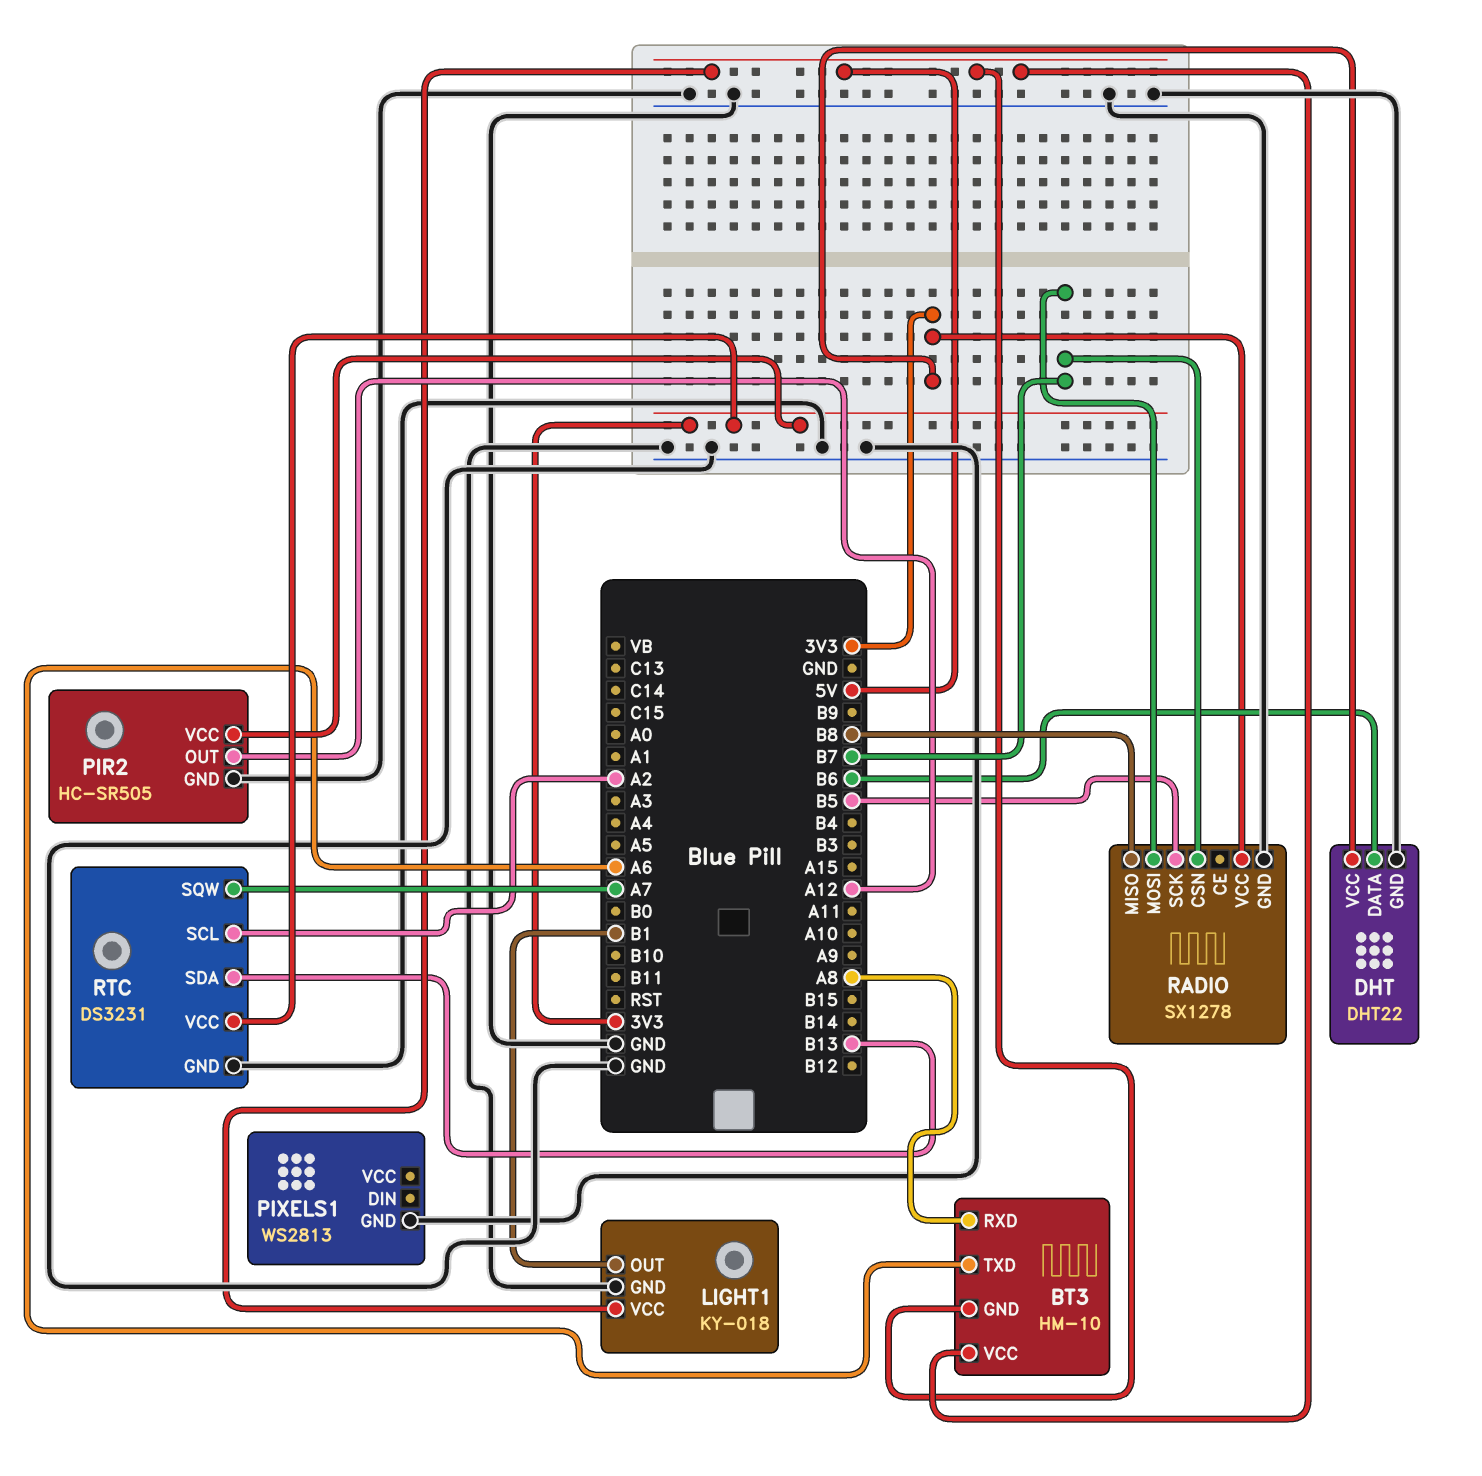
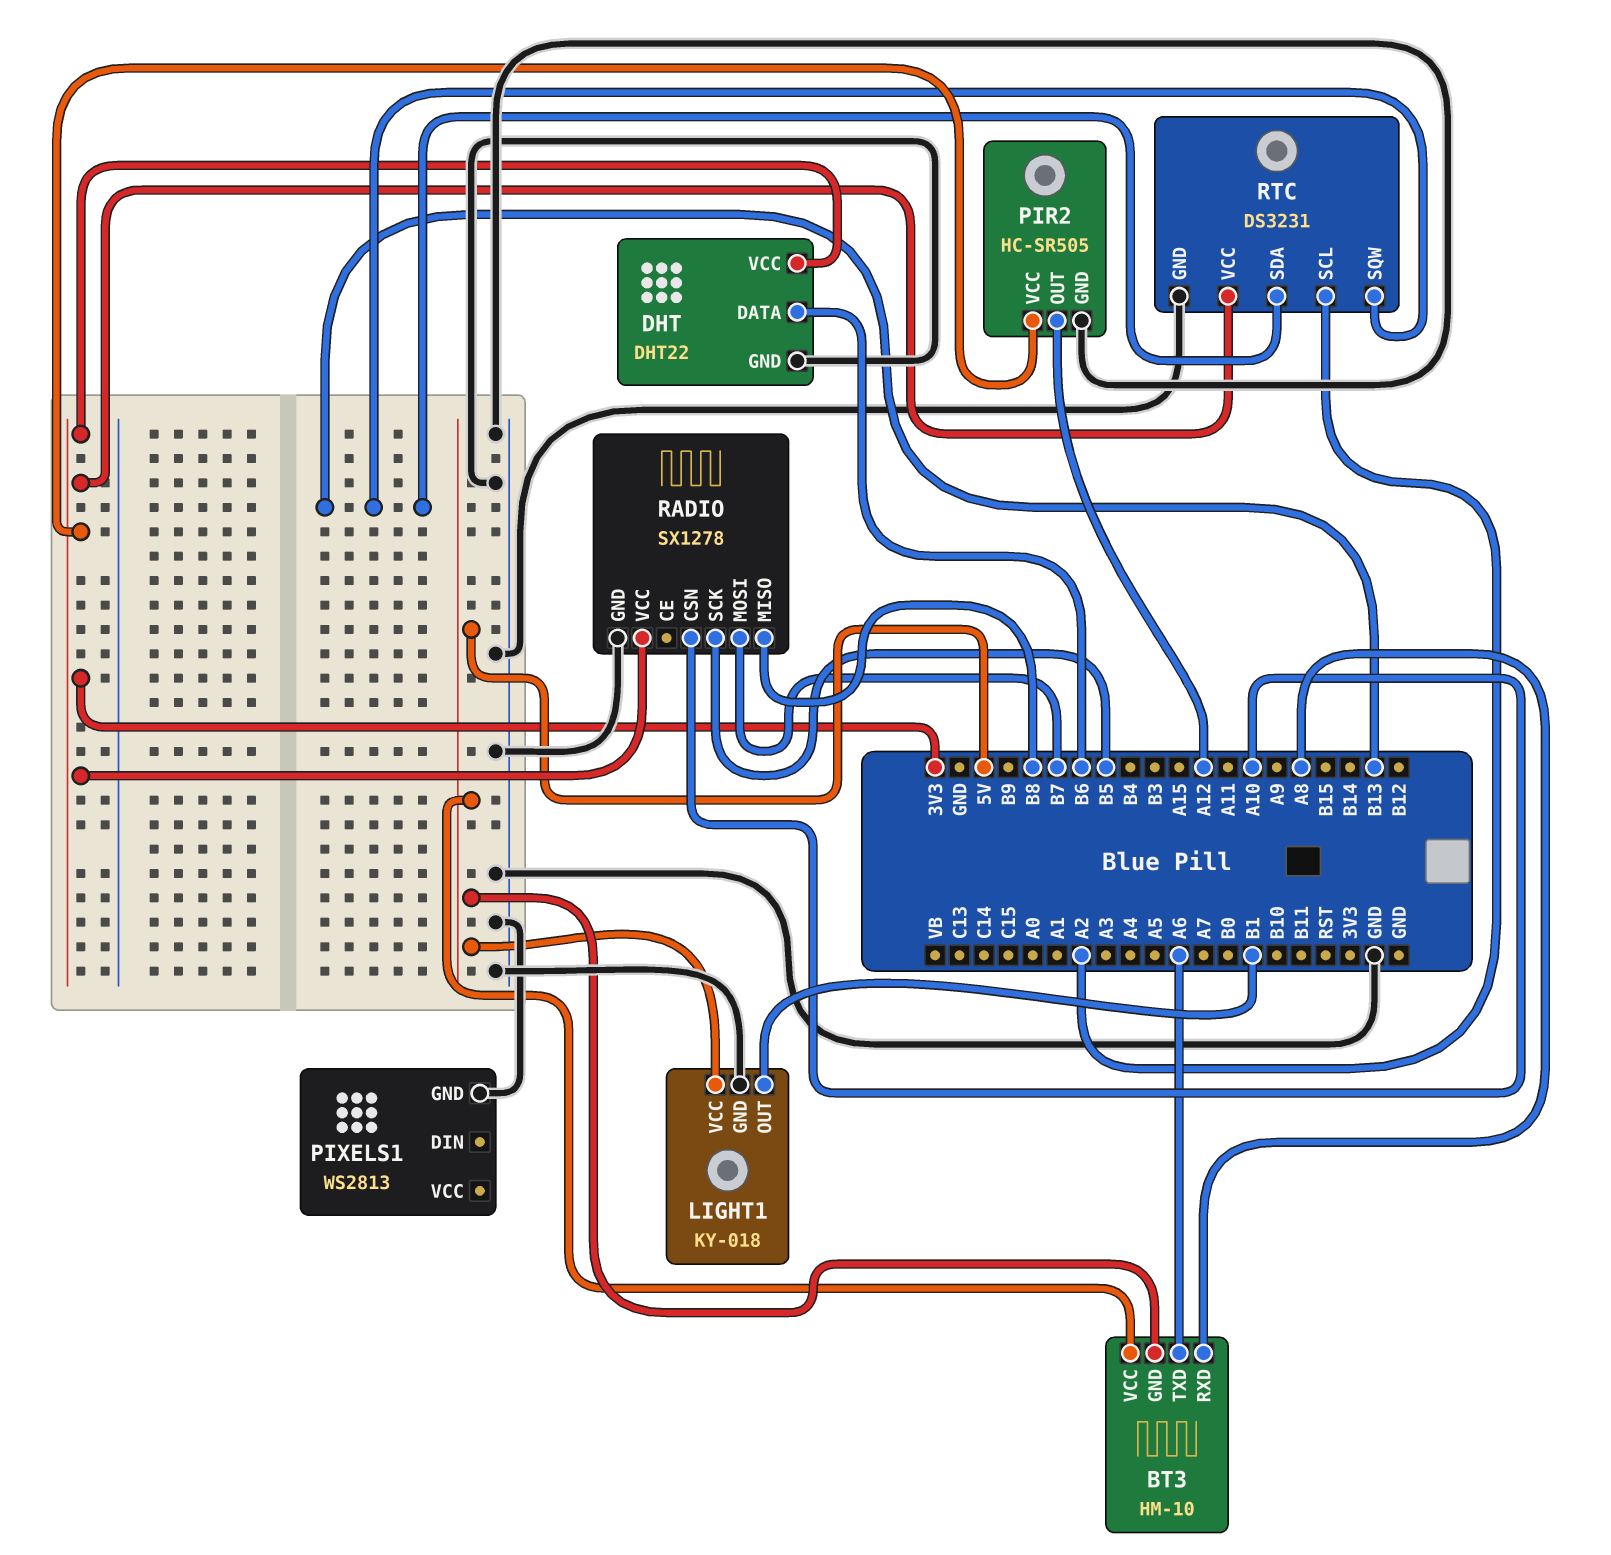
RADIO pin CSN: B7 -> A10
RTC pin SQW: A7 -> B13

